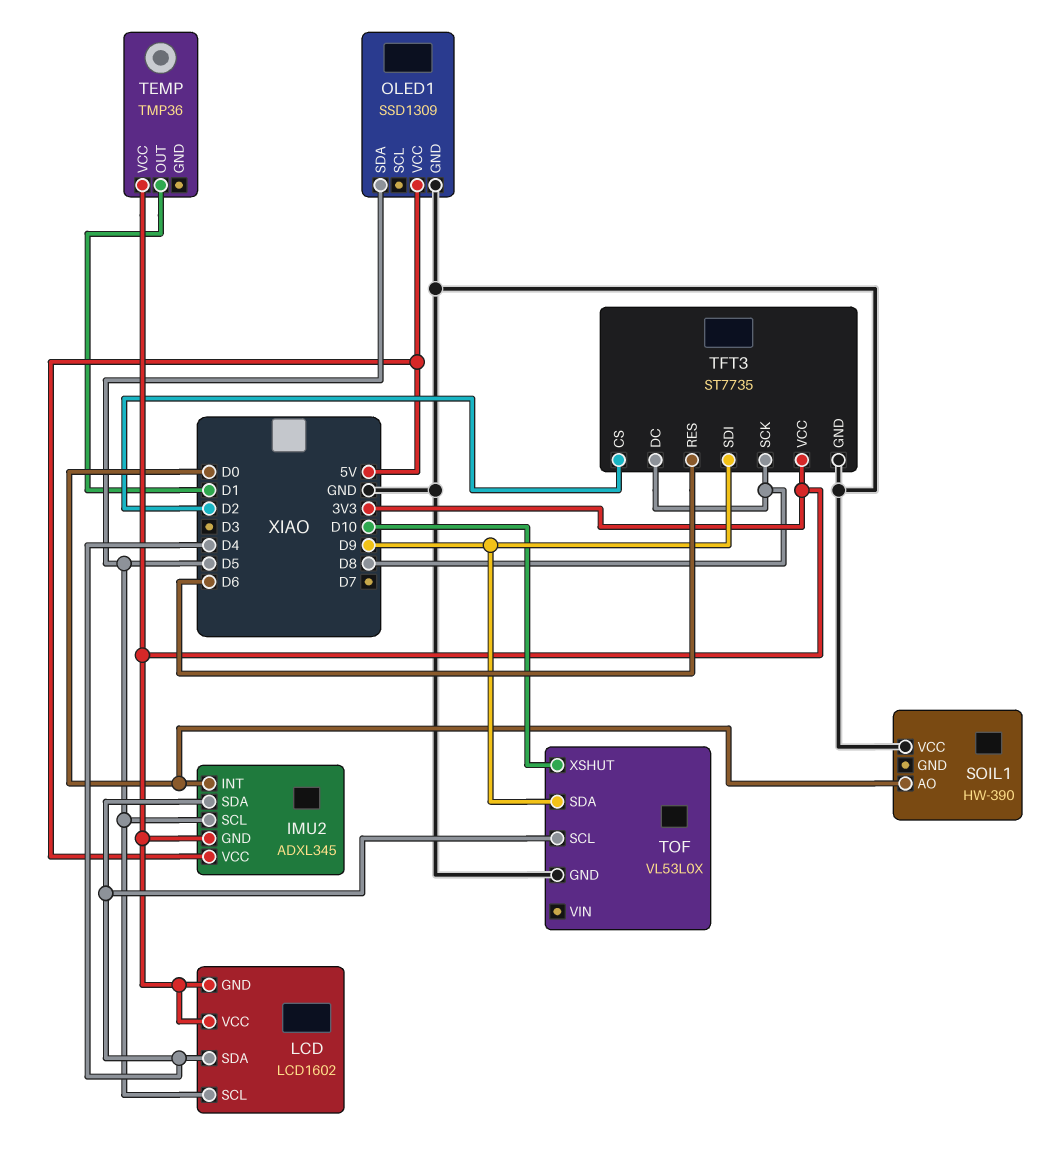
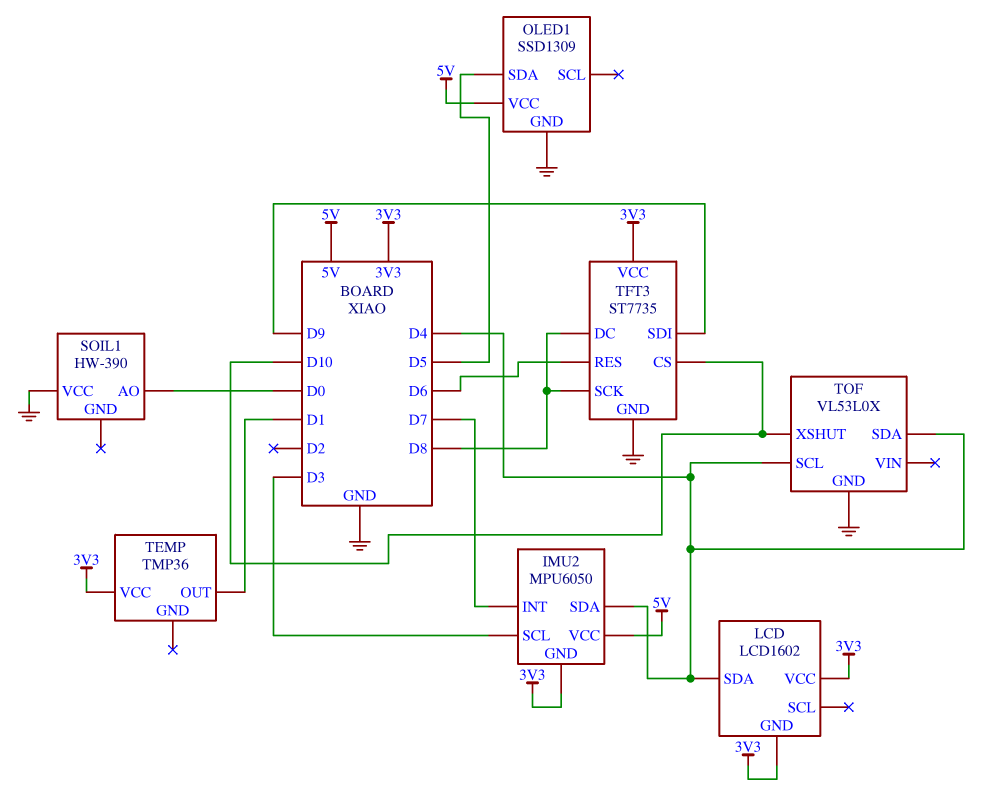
IMU2: ADXL345 -> MPU6050
IMU2 pin INT: D0 -> D7
IMU2 pin SCL: D5 -> D3
LCD pin SCL: D5 -> none
TFT3 pin CS: D2 -> D10
TOF pin SDA: D9 -> D4

